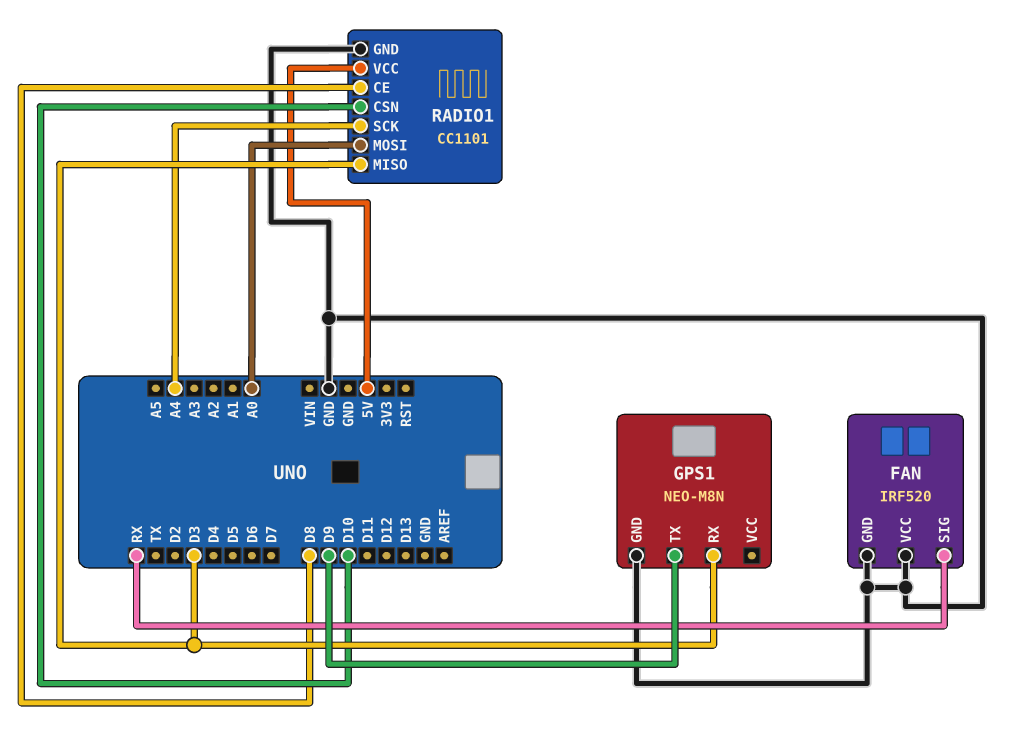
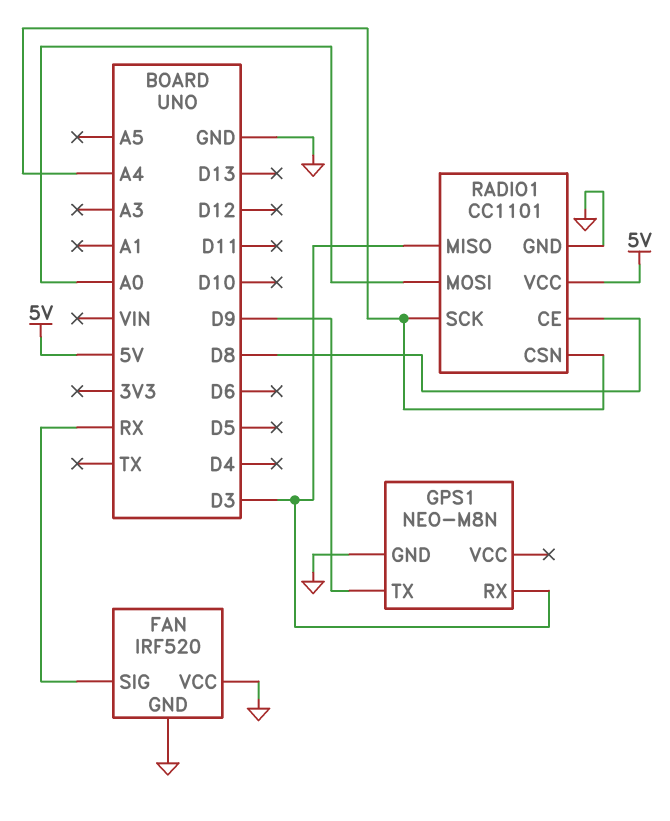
RADIO1 pin CSN: D10 -> A4

